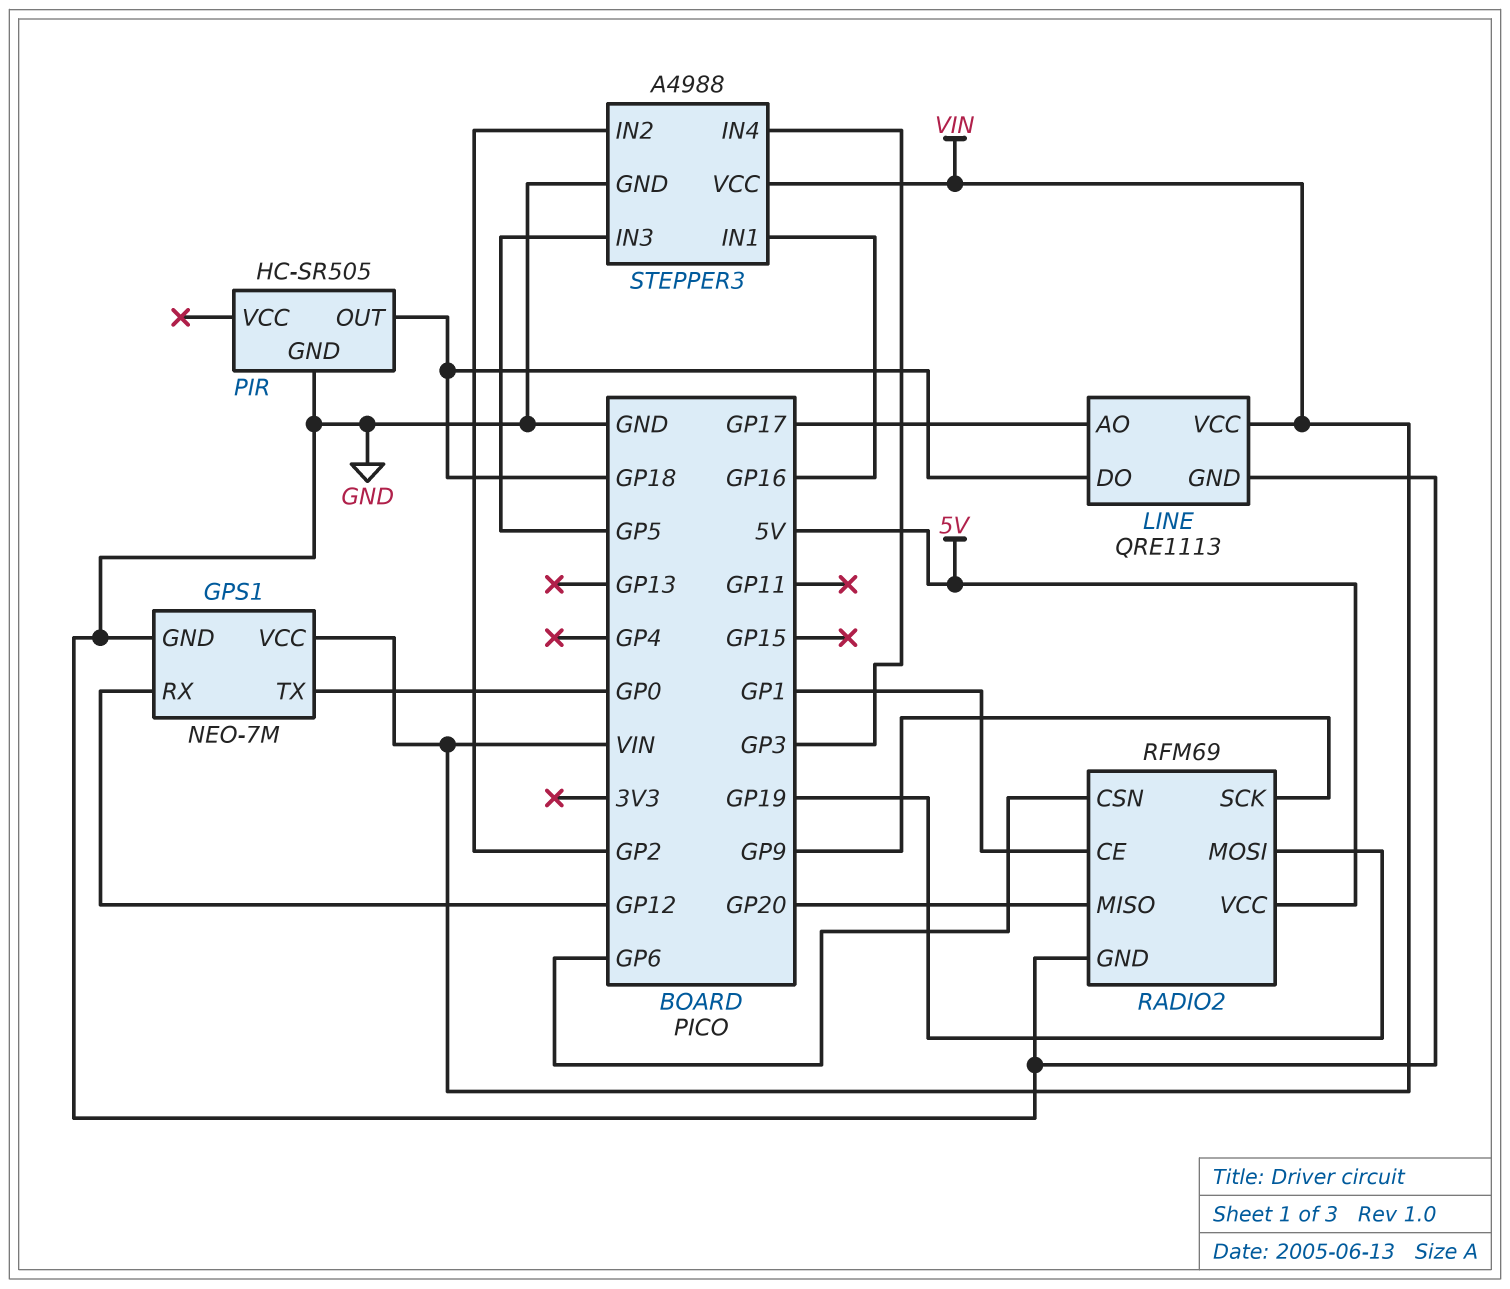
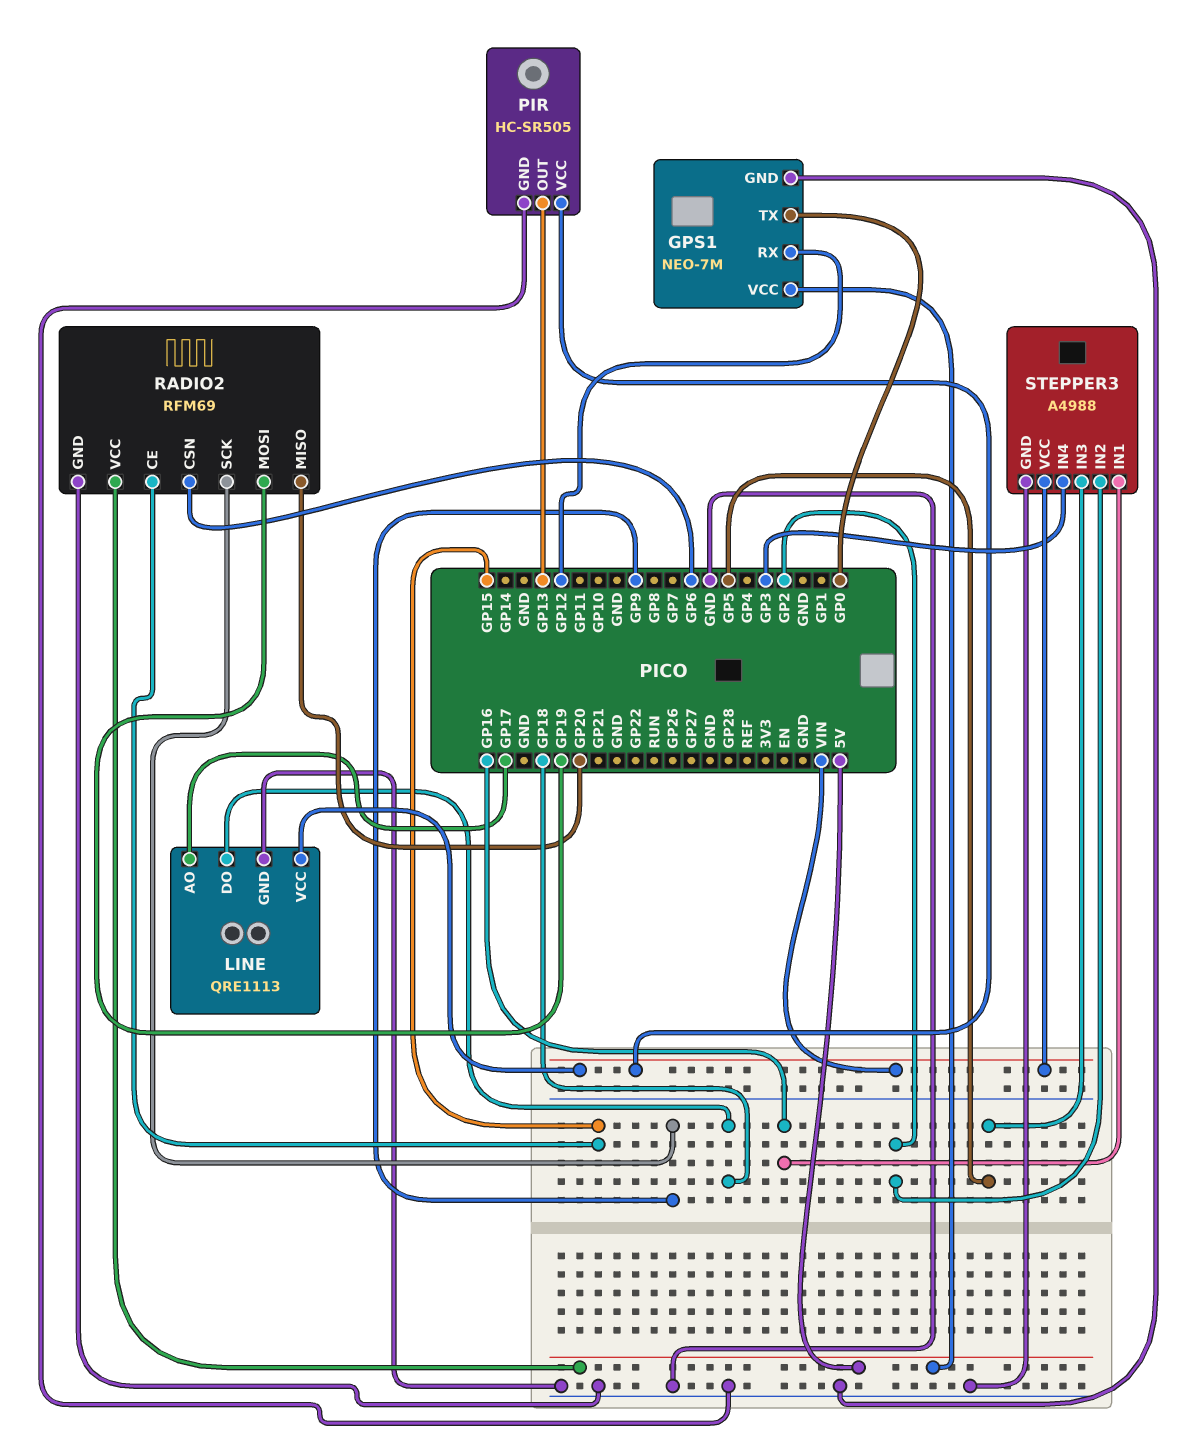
GPS1 pin VCC: VIN -> 5V
PIR pin OUT: GP18 -> GP13
PIR pin VCC: none -> VIN
RADIO2 pin CE: GP1 -> GP15

